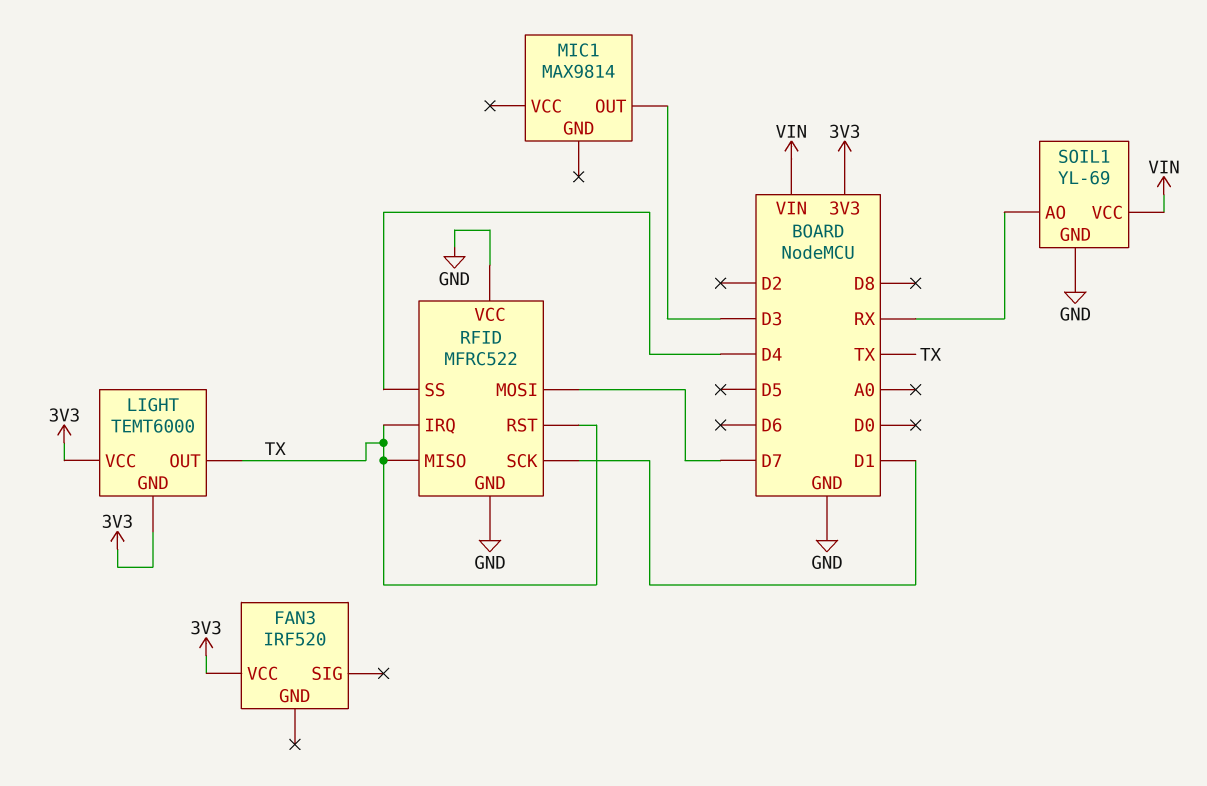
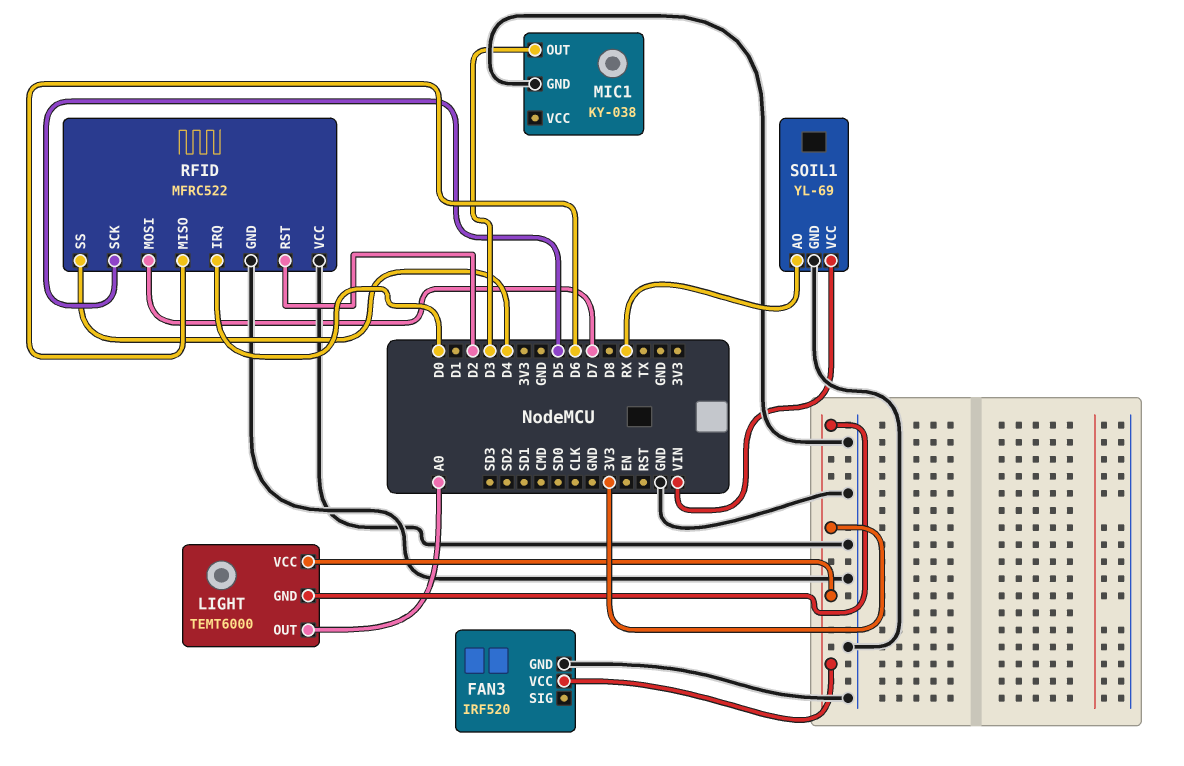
FAN3 pin GND: none -> GND
LIGHT pin OUT: TX -> A0
MIC1: MAX9814 -> KY-038
MIC1 pin GND: none -> GND
RFID pin IRQ: TX -> D0
RFID pin MISO: TX -> D6
RFID pin RST: TX -> D2
RFID pin SCK: D1 -> D5

